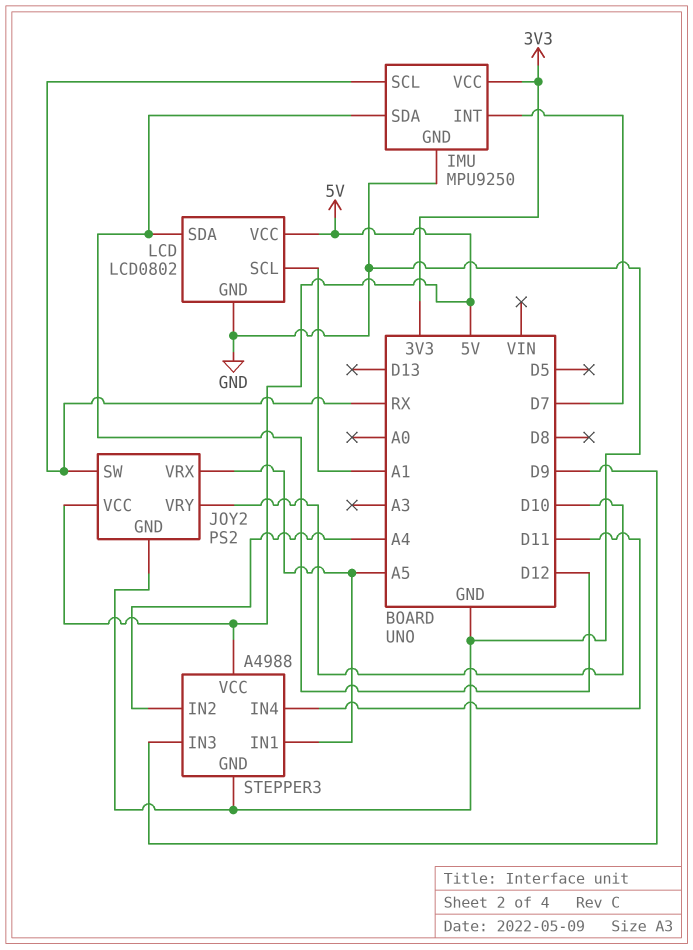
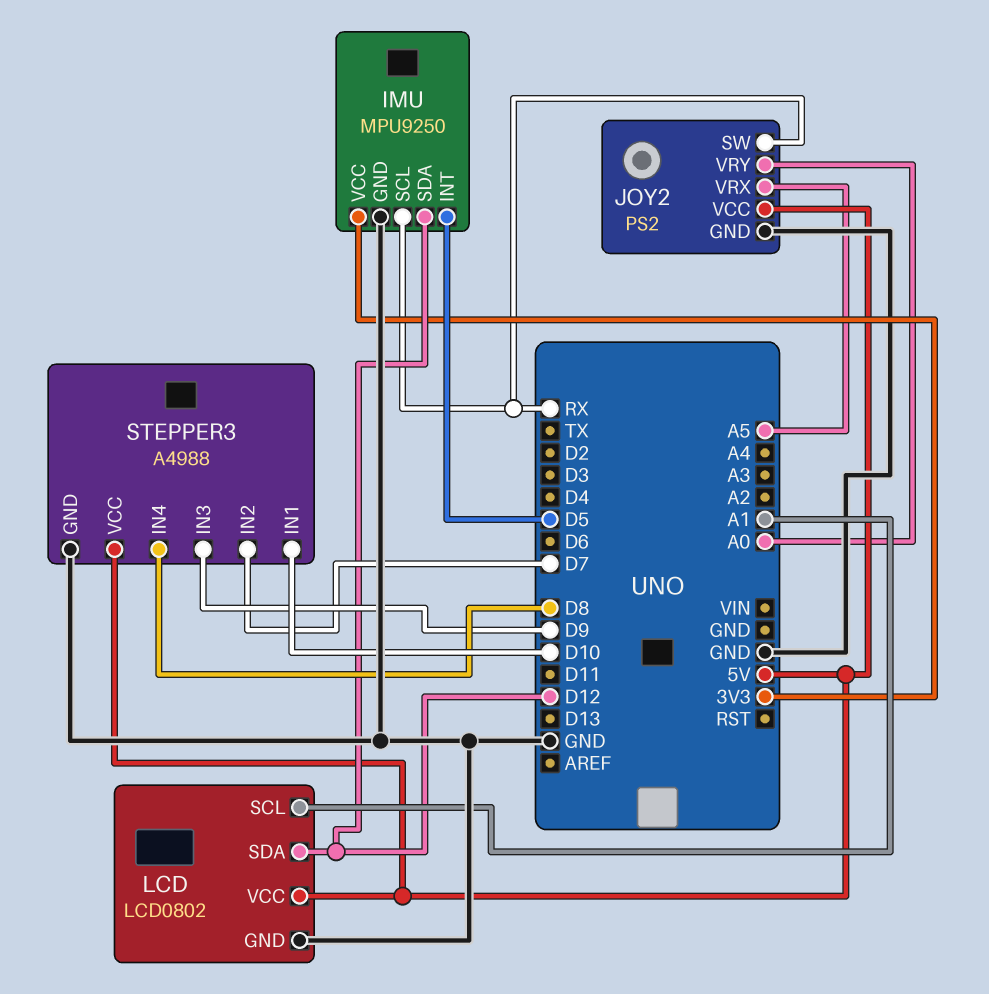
IMU pin INT: D7 -> D5
JOY2 pin VRY: D10 -> A0
STEPPER3 pin IN1: A5 -> D10
STEPPER3 pin IN2: A4 -> D7
STEPPER3 pin IN4: D11 -> D8

